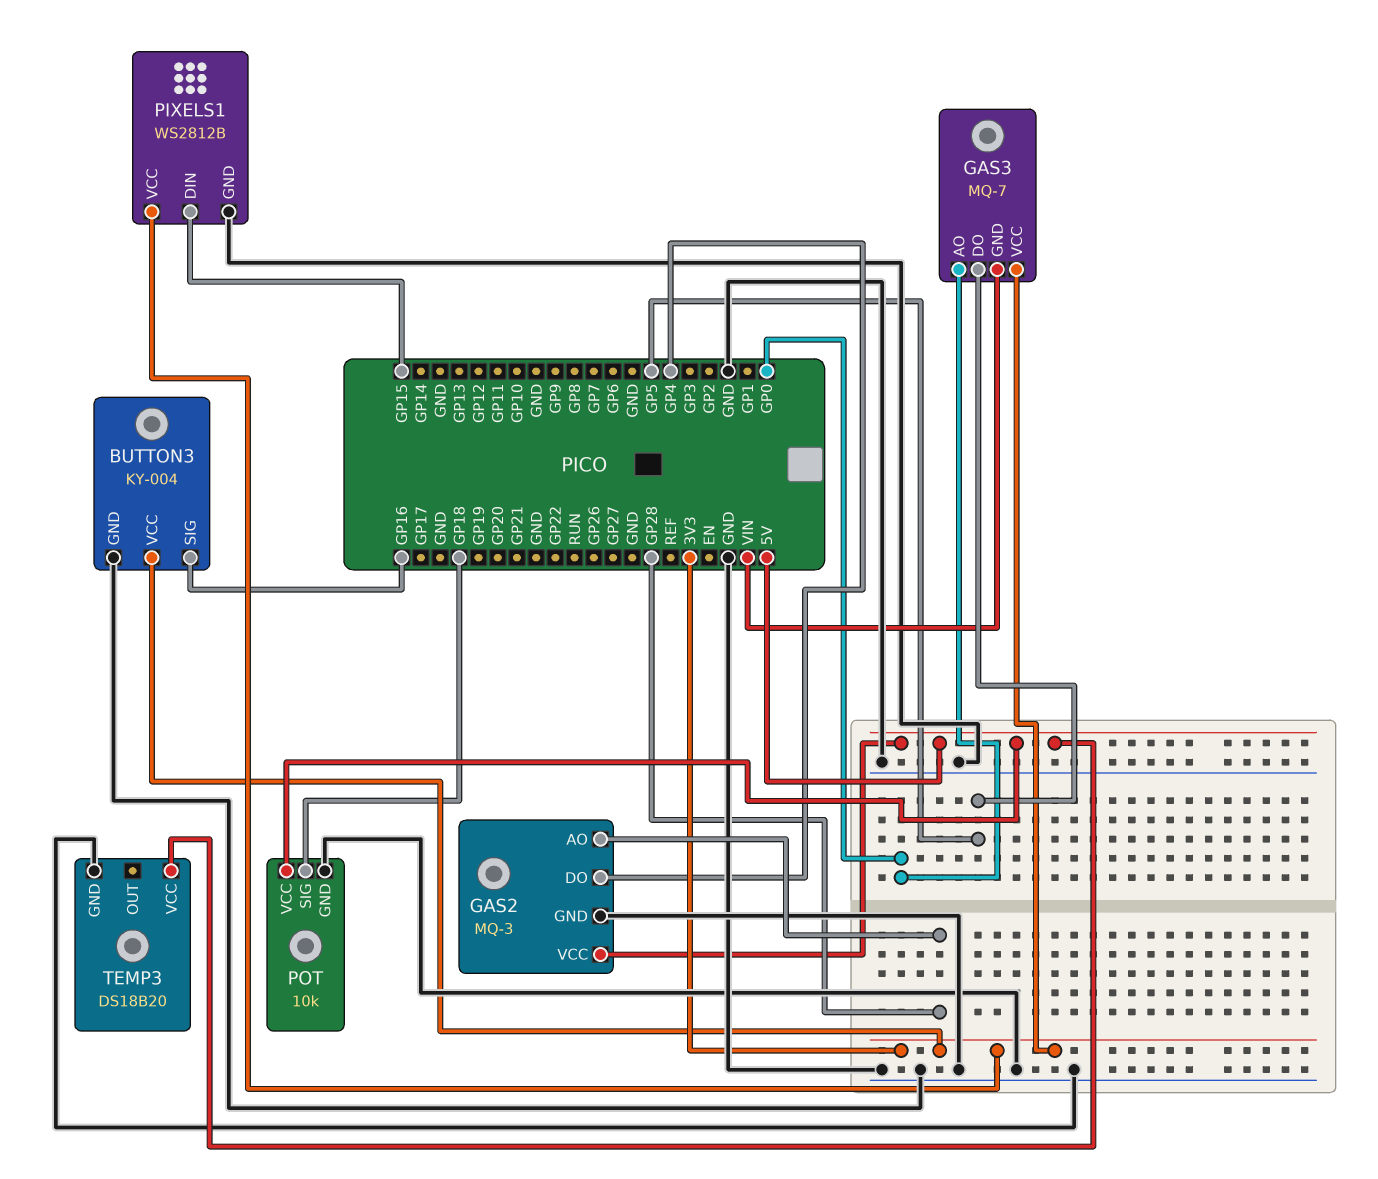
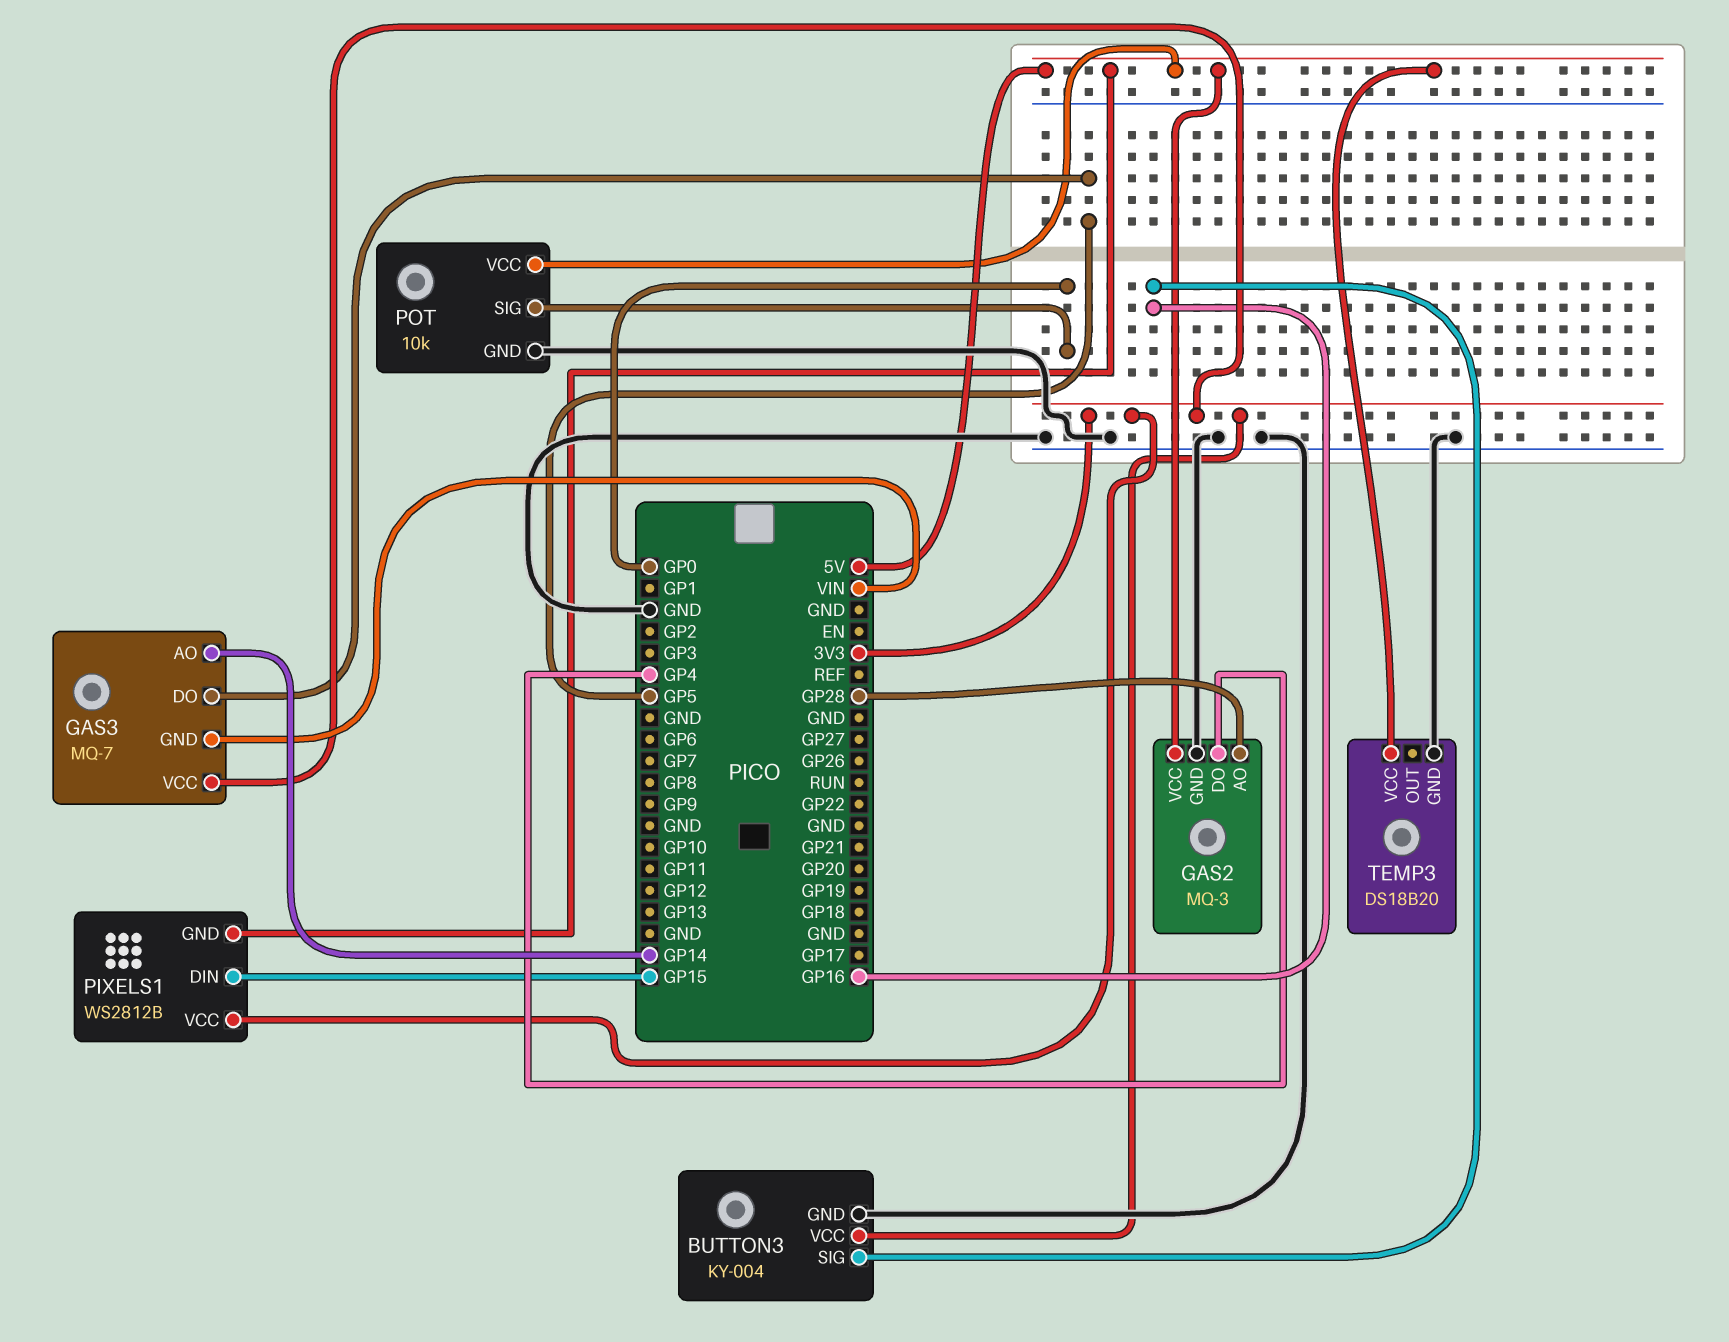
GAS3 pin AO: GP0 -> GP14
PIXELS1 pin GND: GND -> 5V
POT pin SIG: GP18 -> GP0

